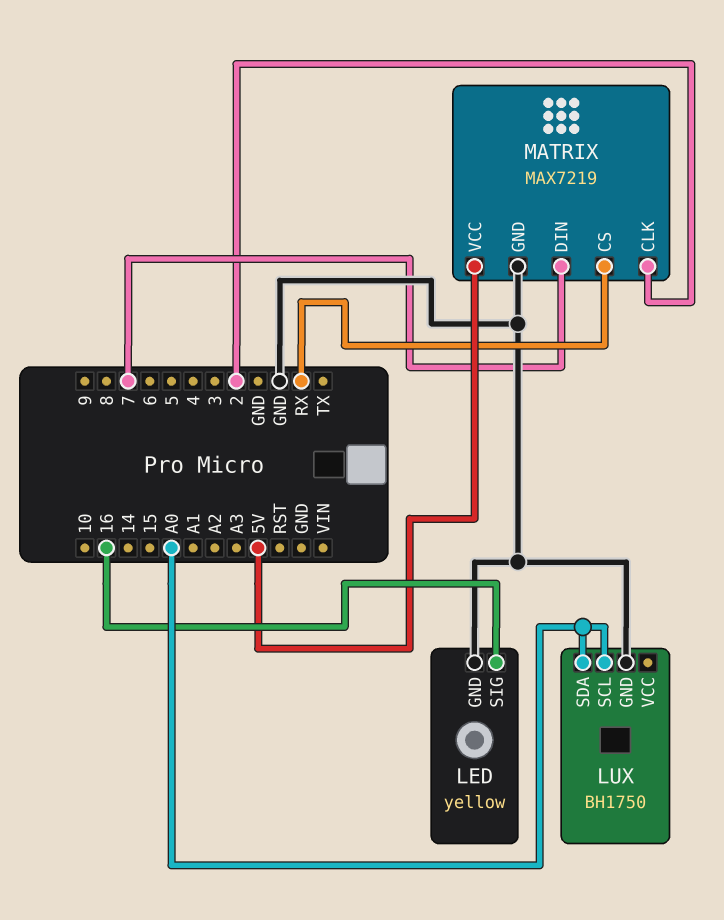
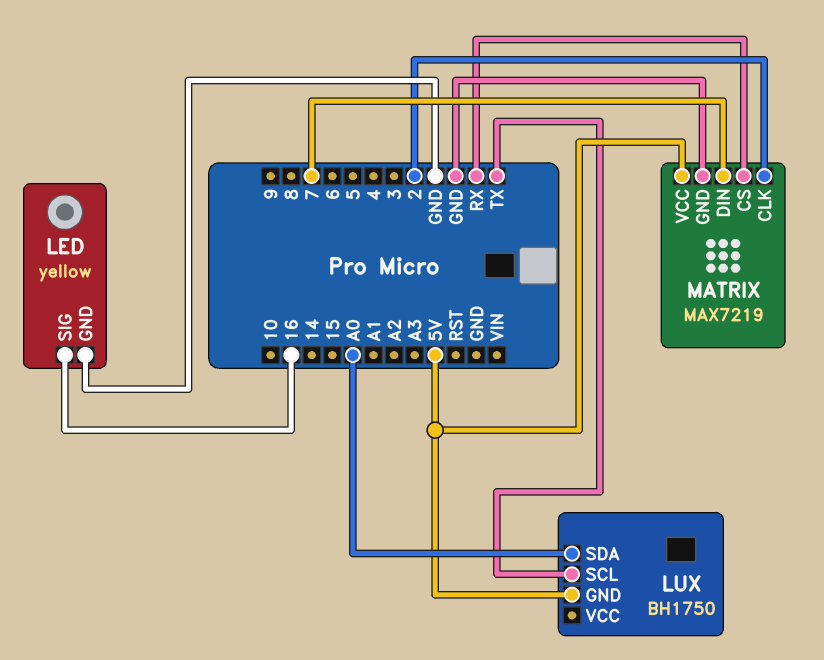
LUX pin GND: GND -> 5V
LUX pin SCL: A0 -> TX

